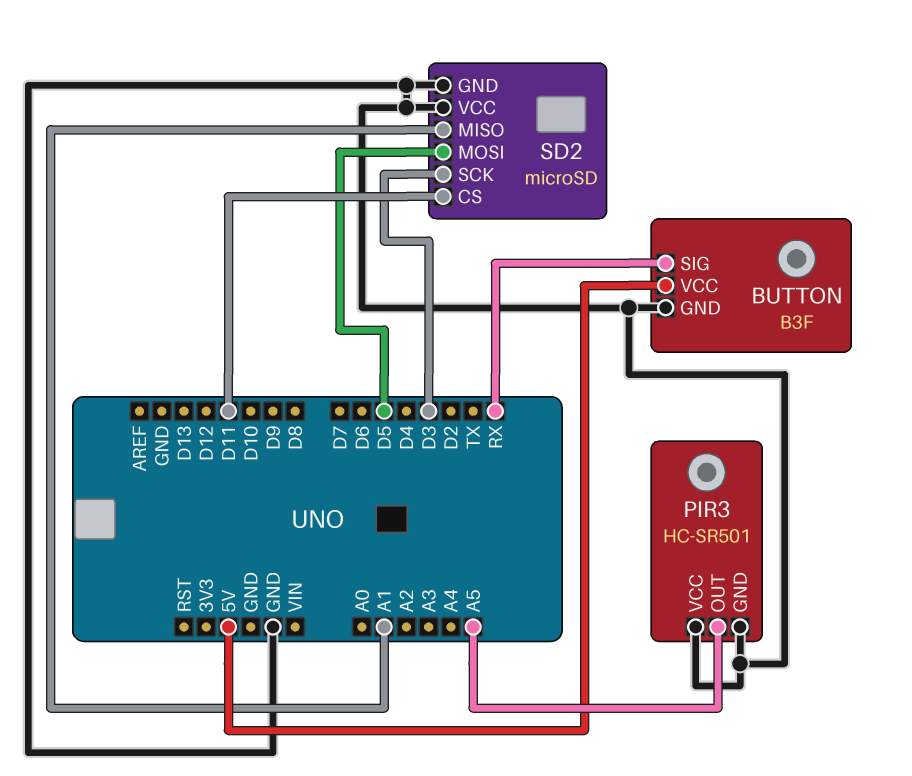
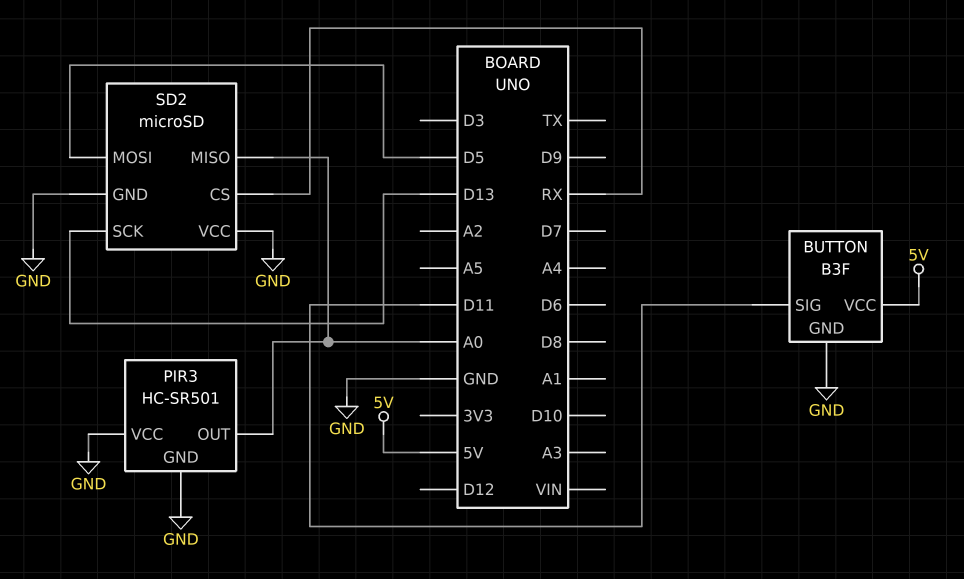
BUTTON pin SIG: RX -> D11
PIR3 pin OUT: A5 -> A0
SD2 pin CS: D11 -> RX
SD2 pin MISO: A1 -> A0
SD2 pin SCK: D3 -> D13

